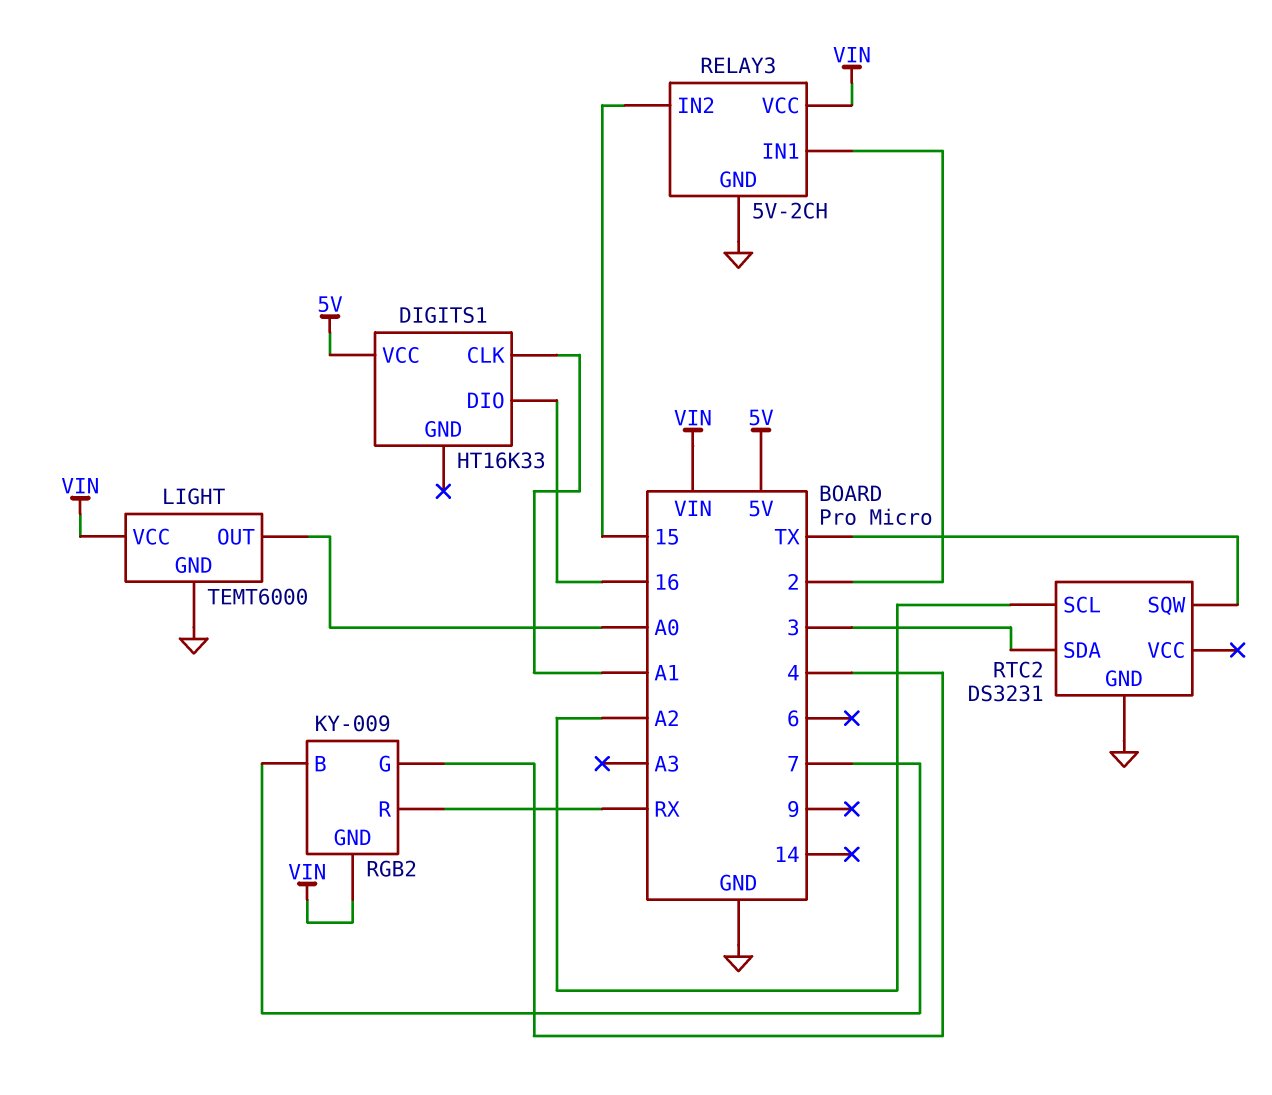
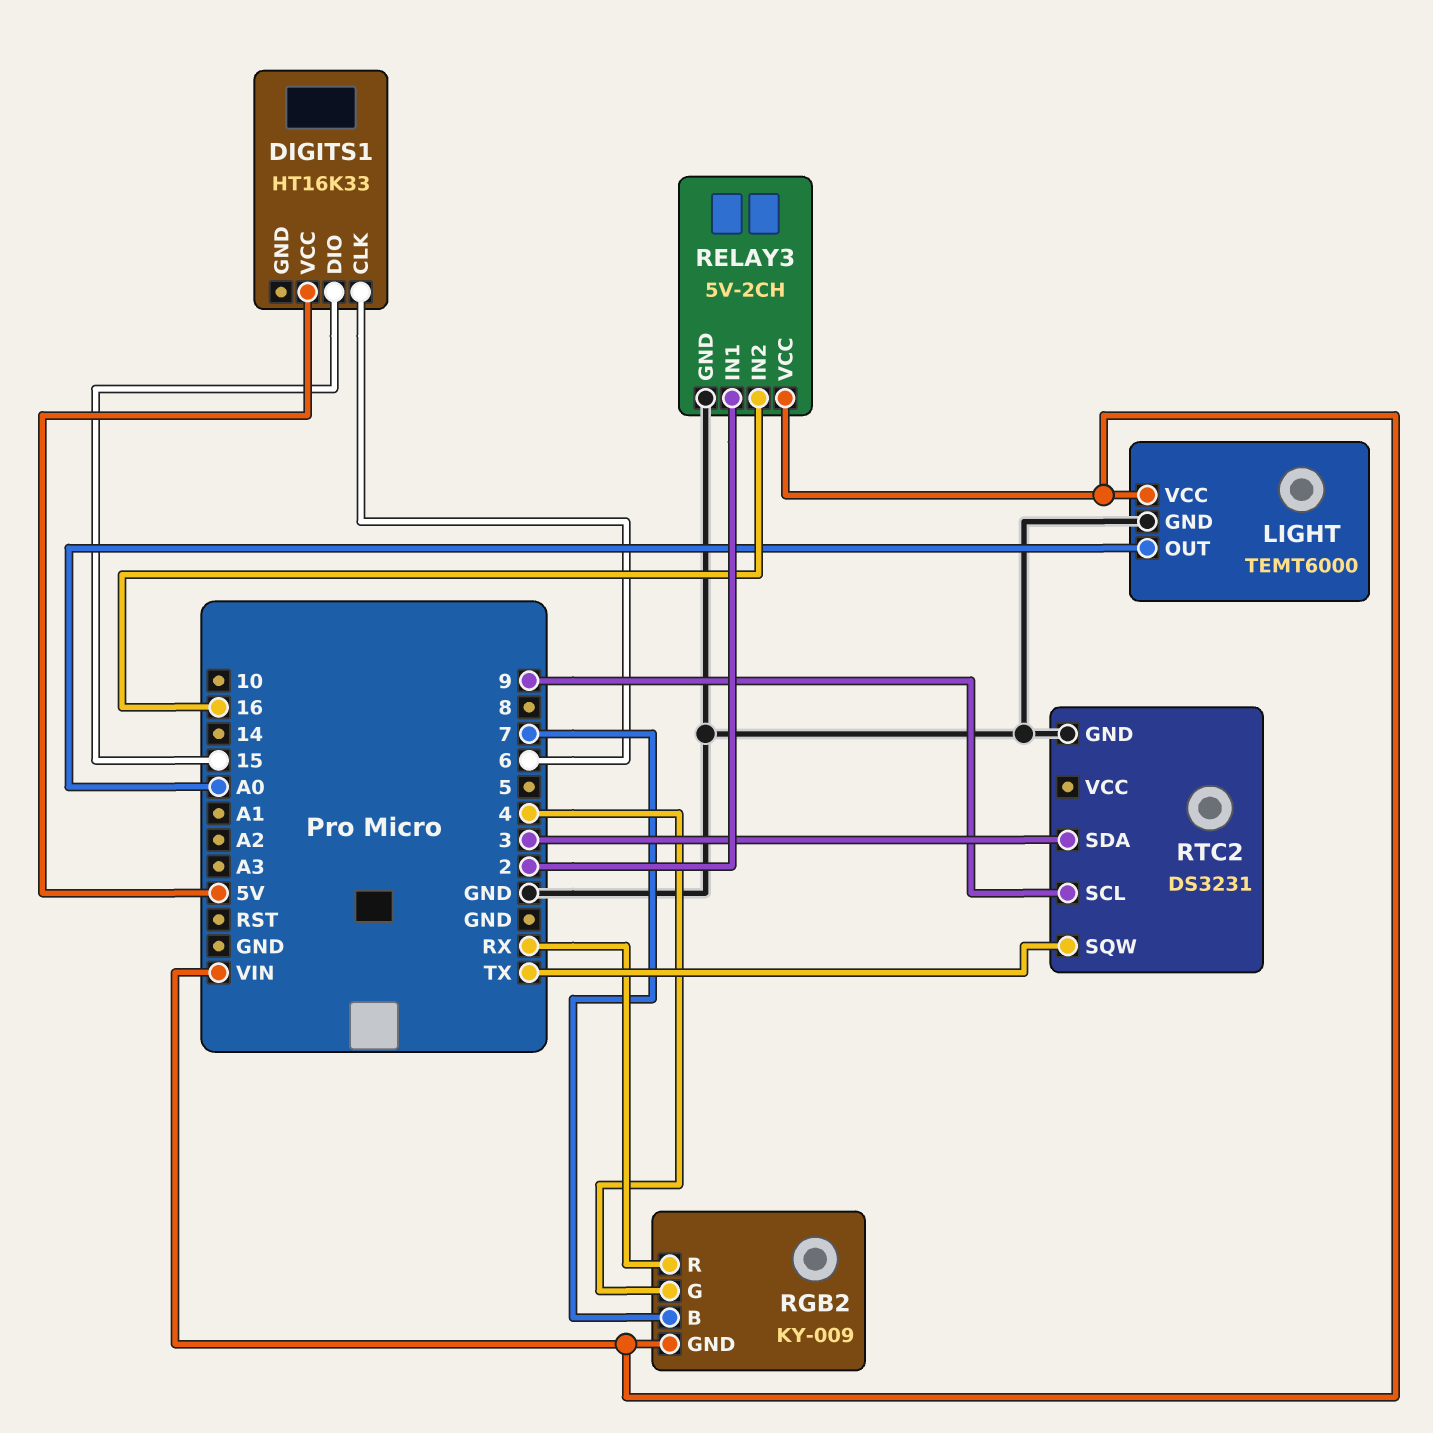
DIGITS1 pin CLK: A1 -> 6
DIGITS1 pin DIO: 16 -> 15
RELAY3 pin IN2: 15 -> 16
RTC2 pin SCL: A2 -> 9

